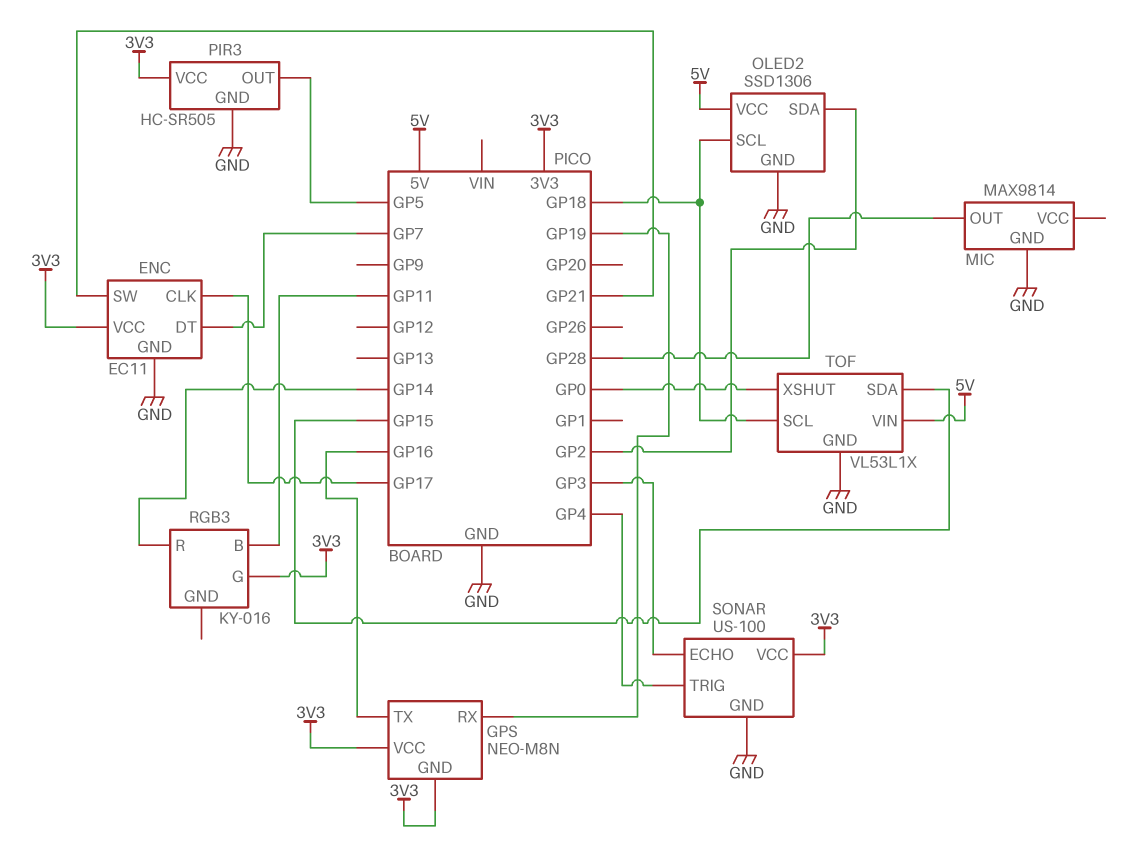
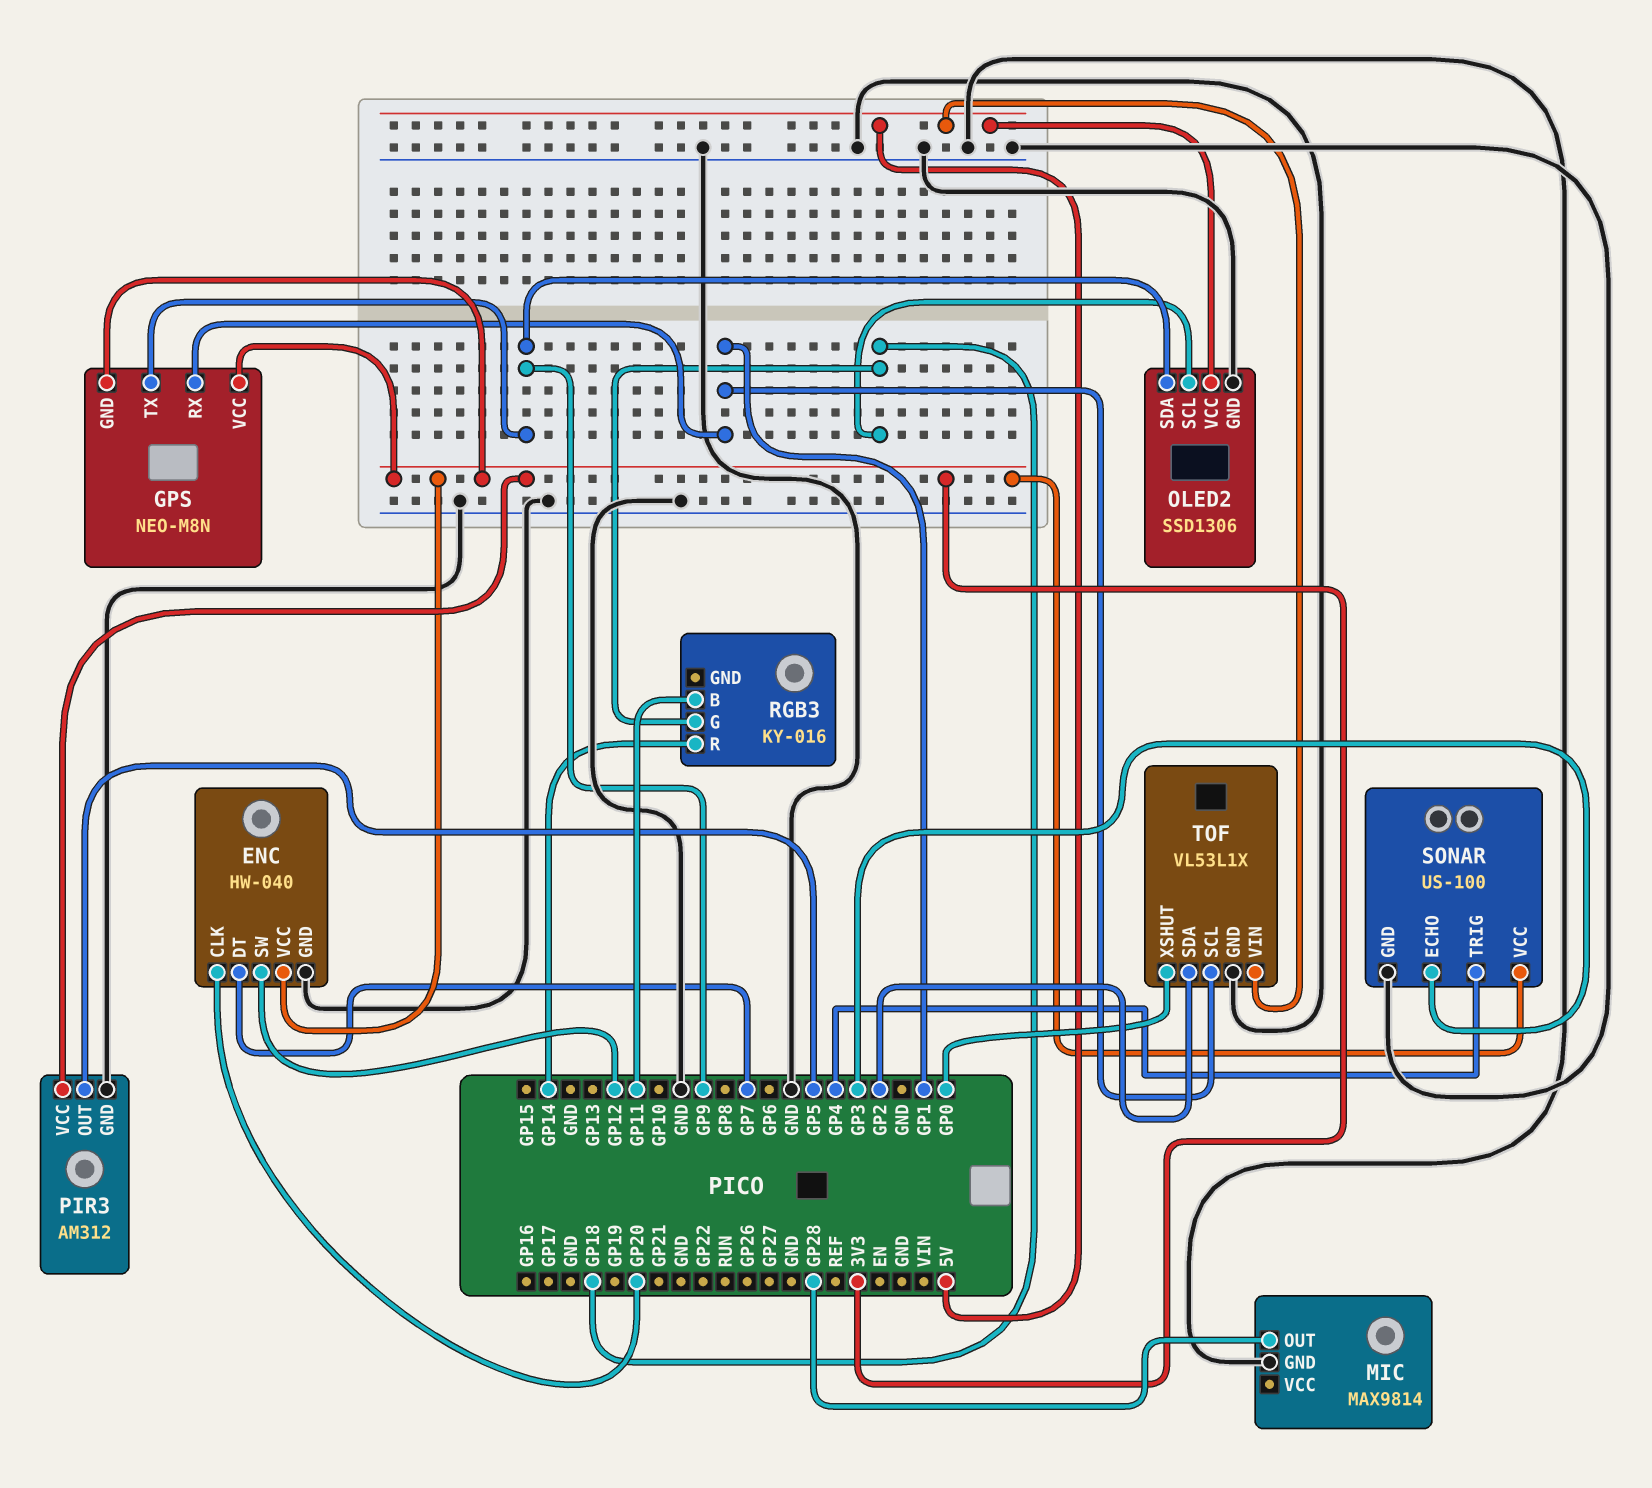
ENC: EC11 -> HW-040
ENC pin CLK: GP17 -> GP20
ENC pin SW: GP21 -> GP12
GPS pin RX: GP19 -> GP1
GPS pin TX: GP16 -> GP9
OLED2 pin SDA: GP2 -> GP9
PIR3: HC-SR505 -> AM312
RGB3 pin G: 3V3 -> GP18
TOF pin SCL: GP18 -> GP1
TOF pin SDA: GP15 -> GP2

